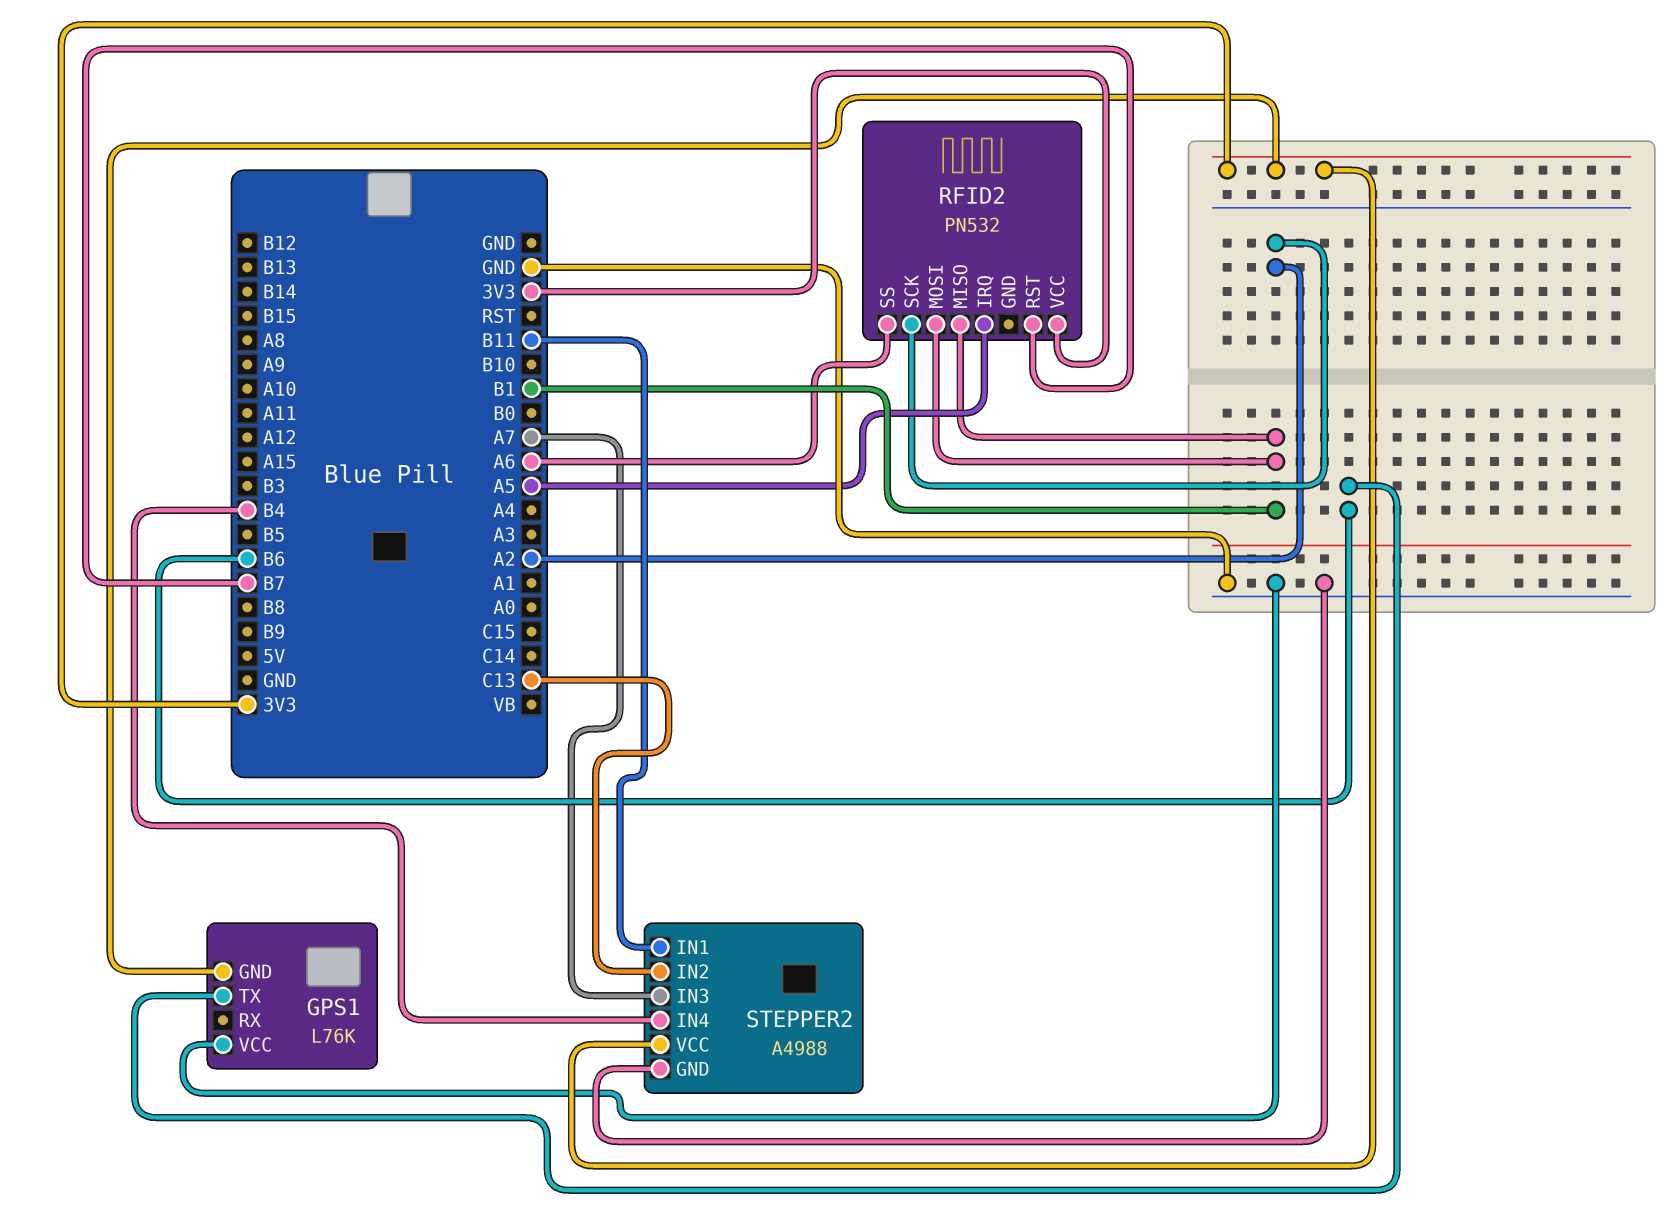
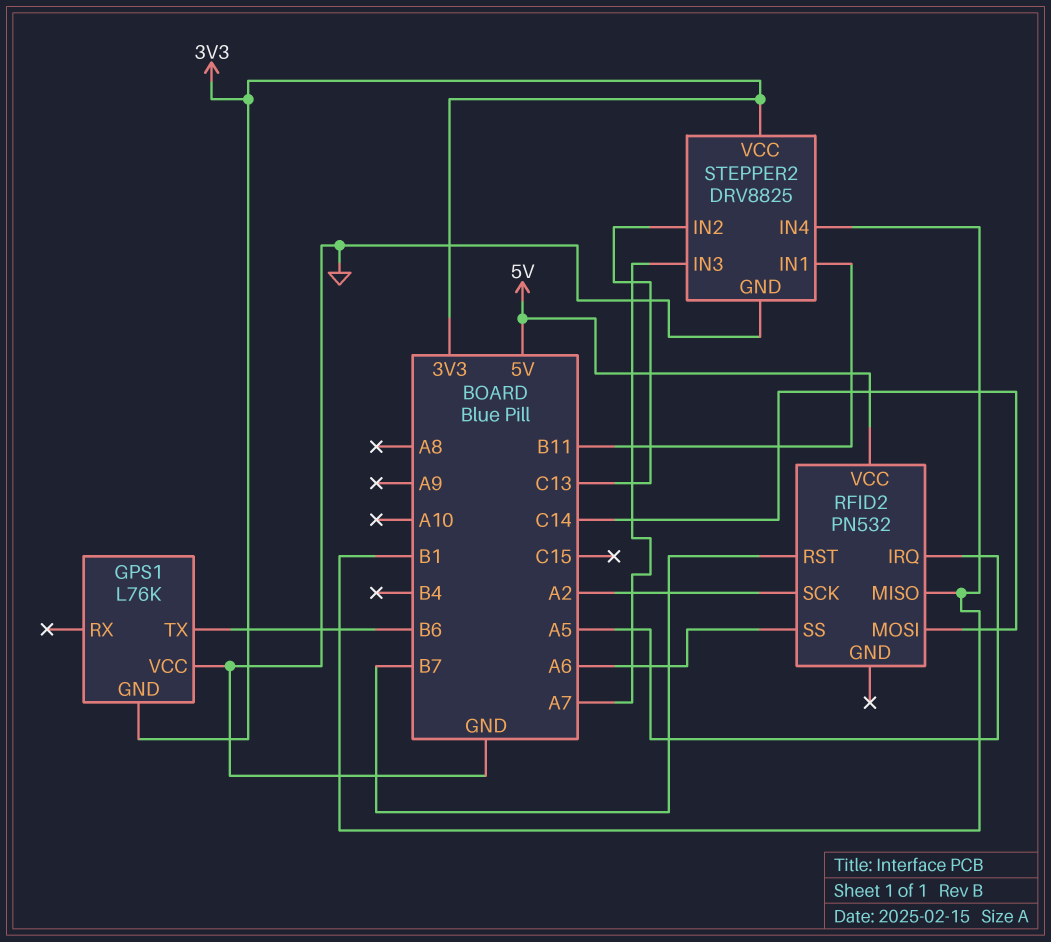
RFID2 pin MOSI: B1 -> C14
RFID2 pin VCC: 3V3 -> 5V
STEPPER2: A4988 -> DRV8825
STEPPER2 pin IN4: B4 -> B1

